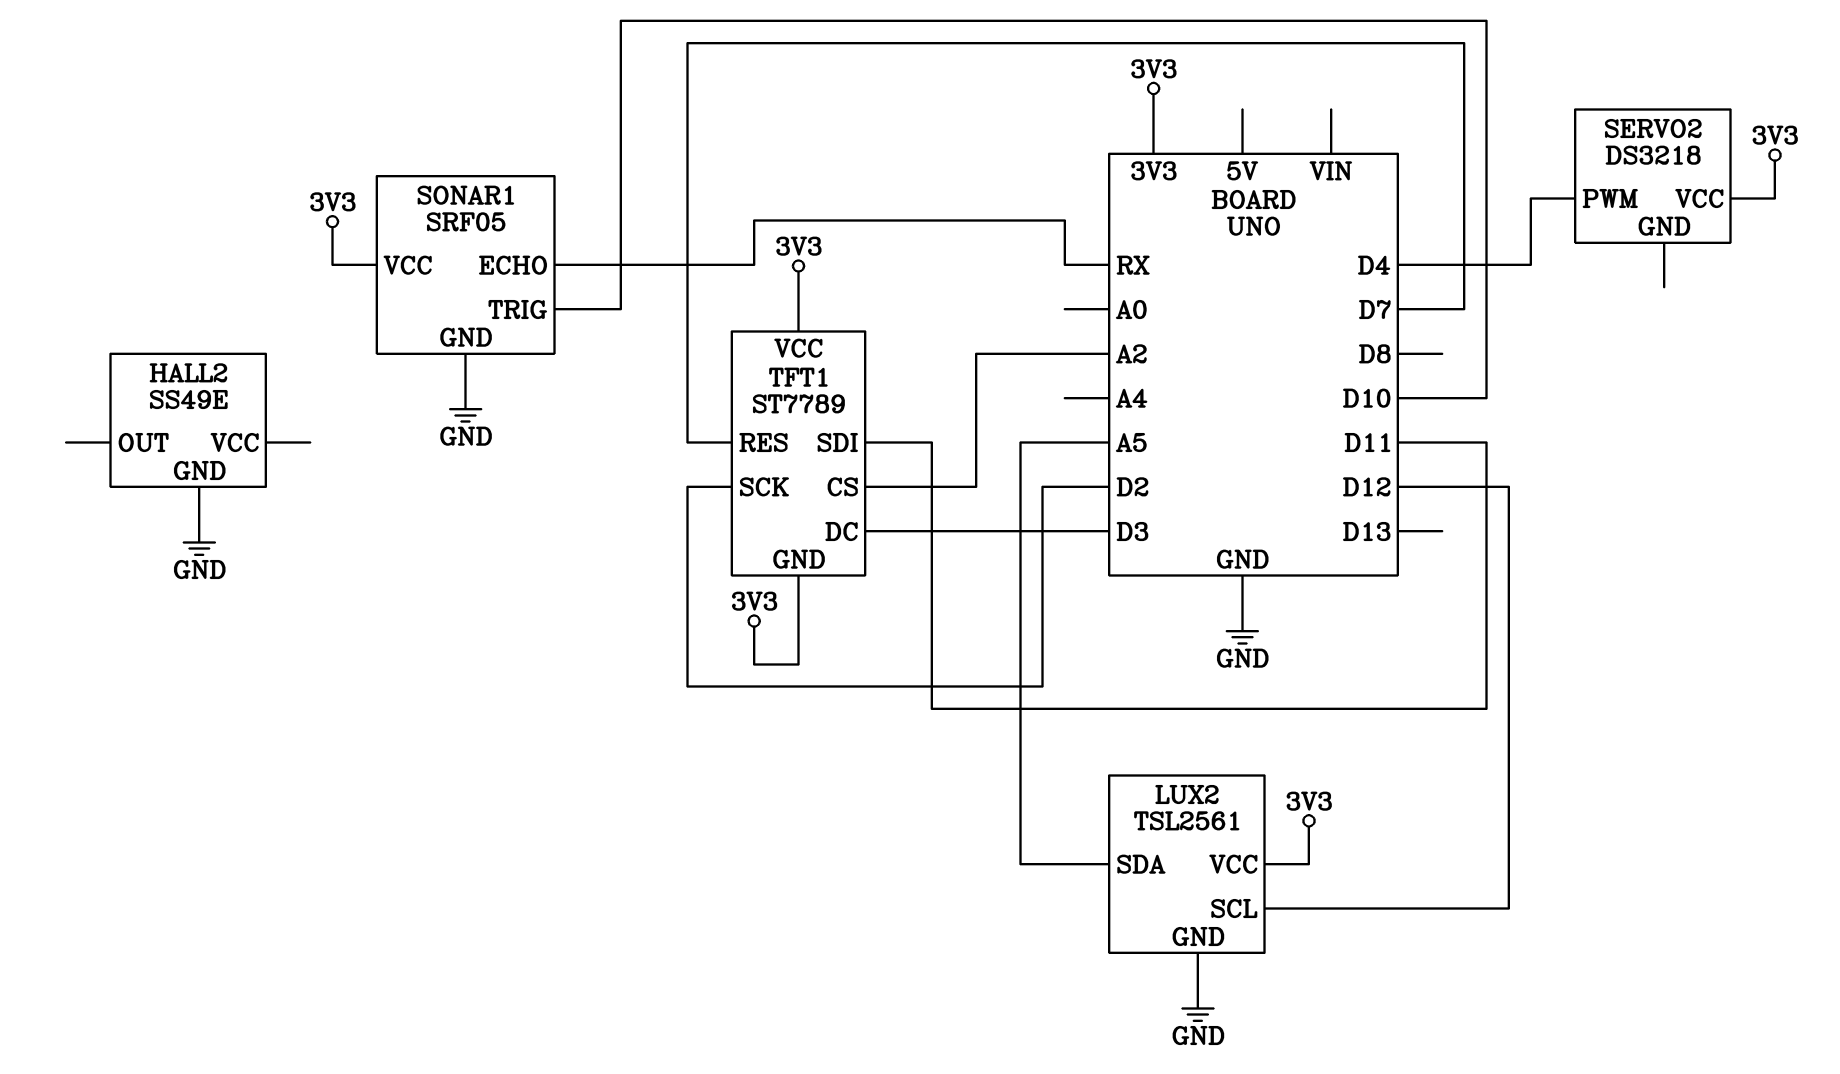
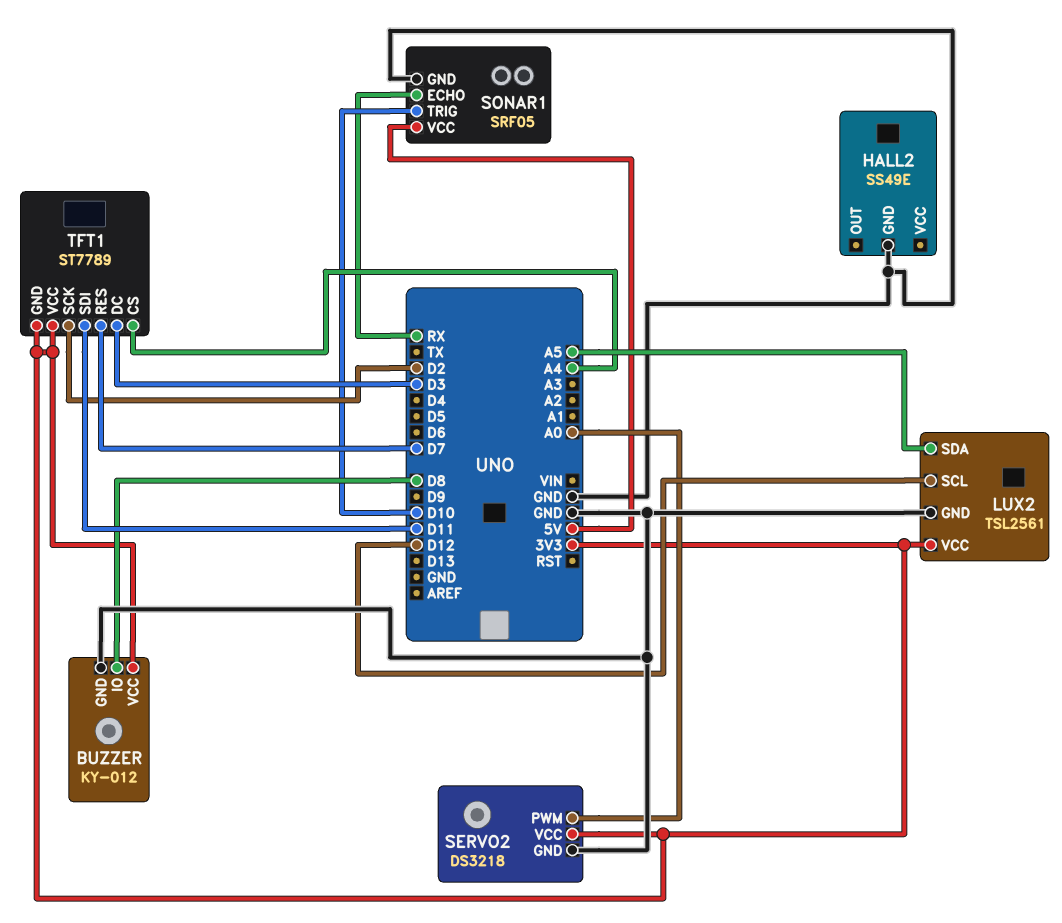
BUZZER: none -> KY-012
BUZZER pin GND: none -> GND
BUZZER pin IO: none -> D8
BUZZER pin VCC: none -> 3V3
SERVO2 pin GND: none -> GND
SERVO2 pin PWM: D4 -> A0
SONAR1 pin VCC: 3V3 -> 5V
TFT1 pin CS: A2 -> A4

